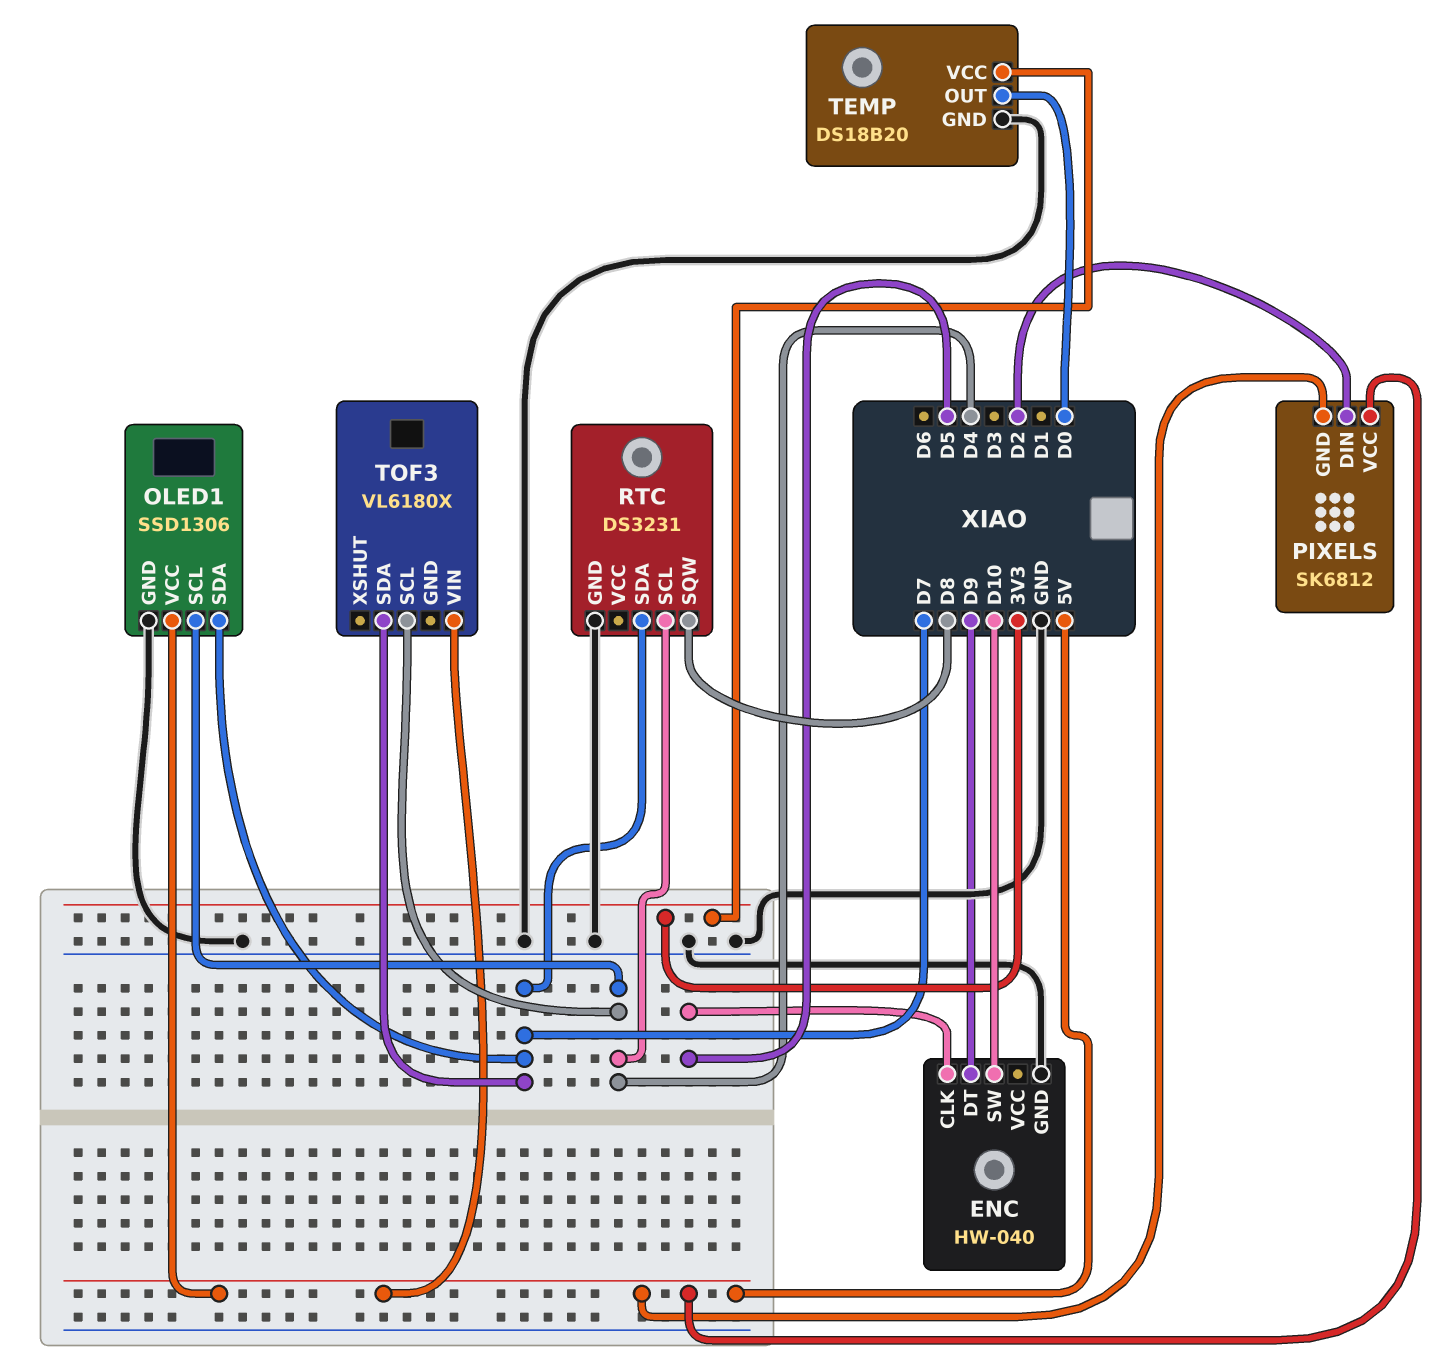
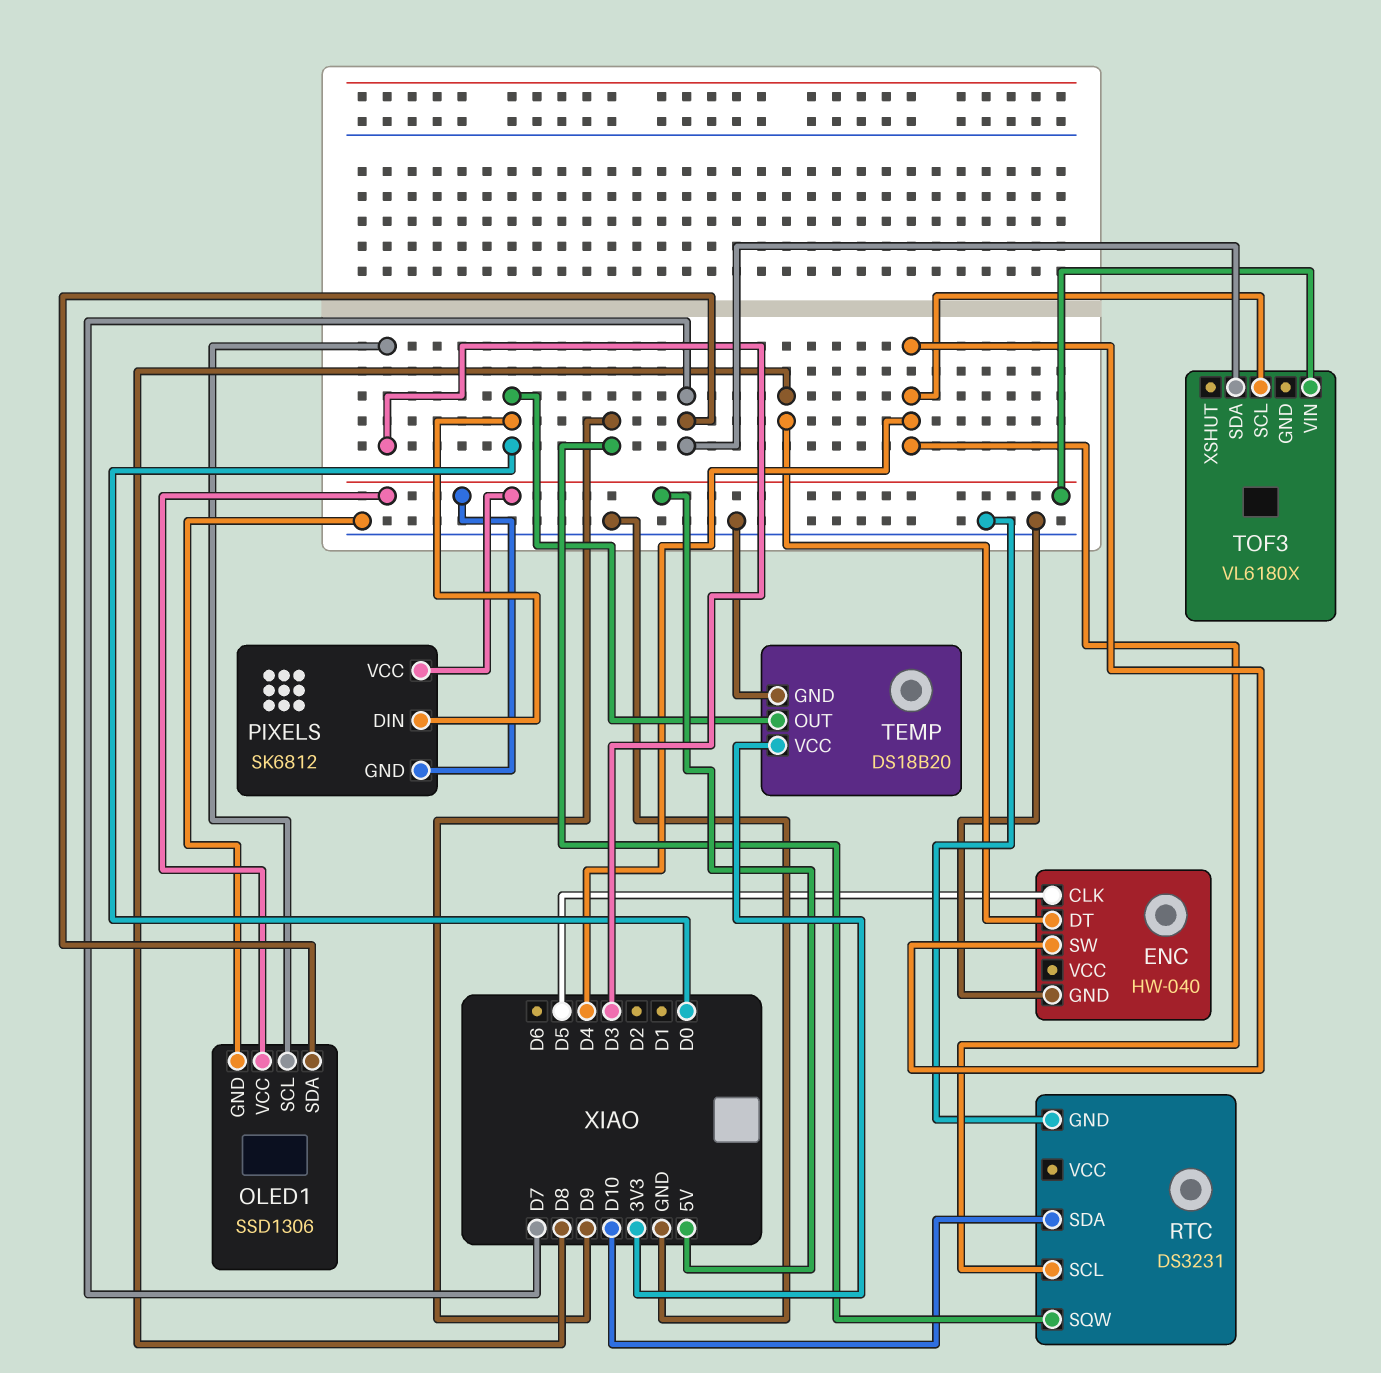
ENC pin DT: D9 -> D8
ENC pin SW: D10 -> D4
OLED1 pin SCL: D4 -> D3
PIXELS pin DIN: D2 -> D0
RTC pin SDA: D7 -> D10
RTC pin SQW: D8 -> D9

